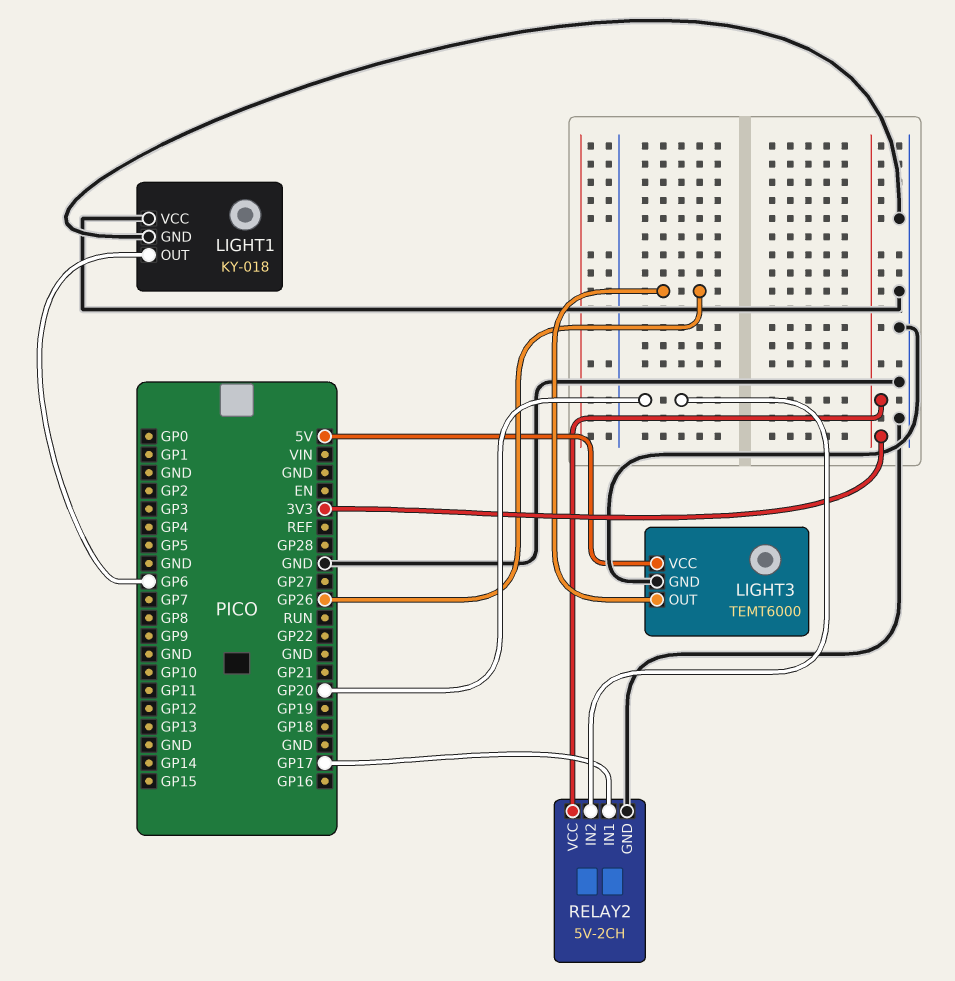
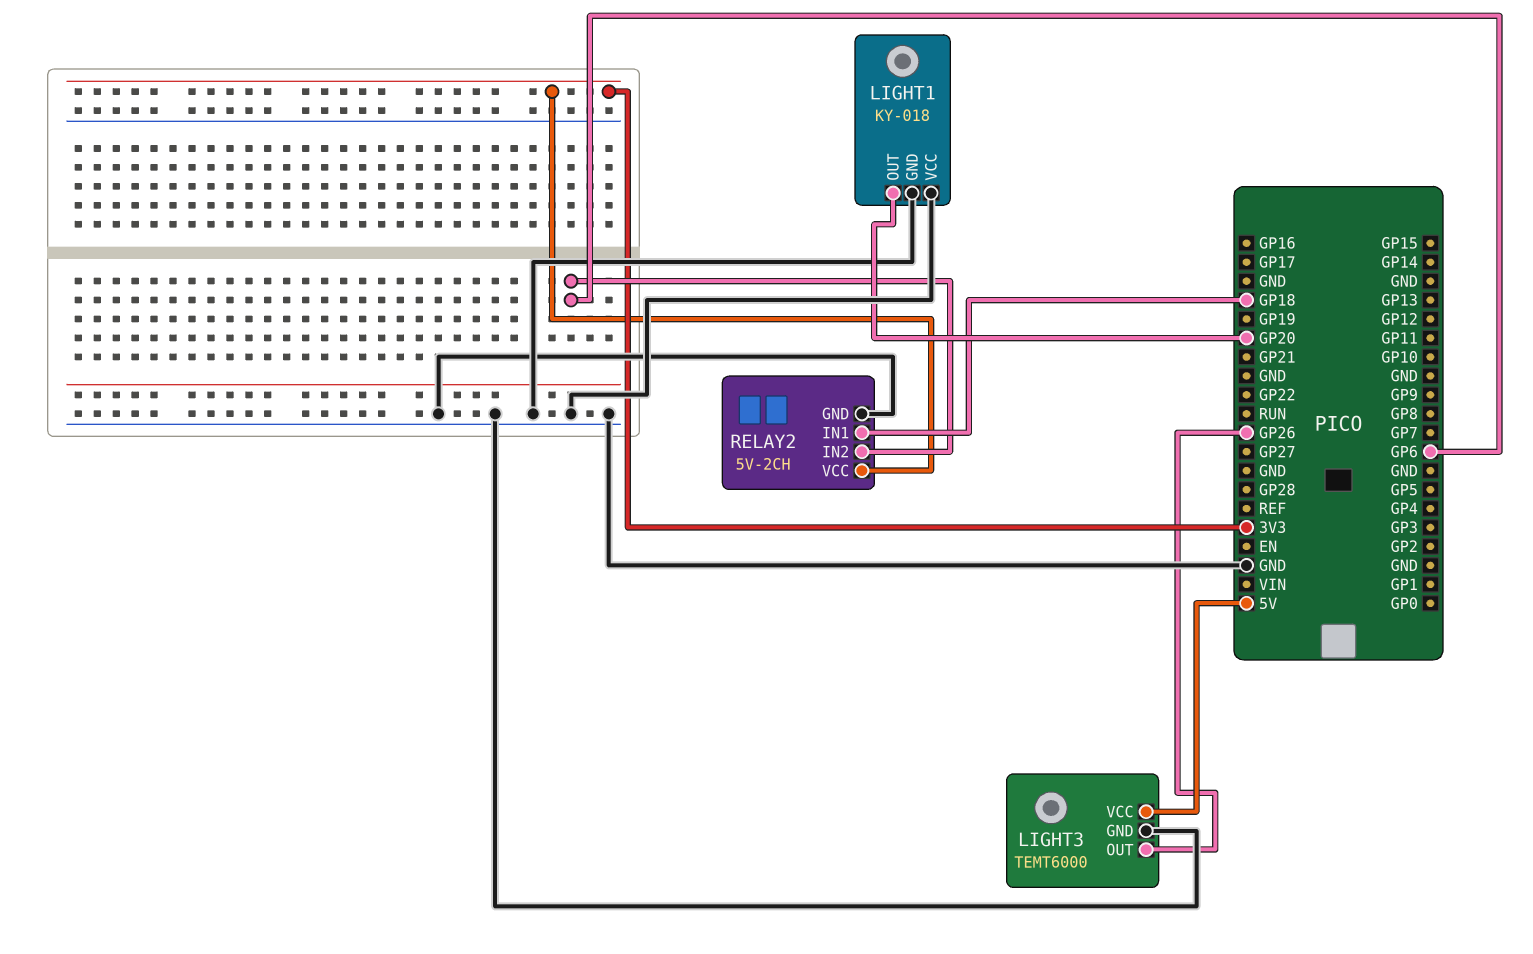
LIGHT1 pin OUT: GP6 -> GP20
RELAY2 pin IN1: GP17 -> GP18
RELAY2 pin IN2: GP20 -> GP6

